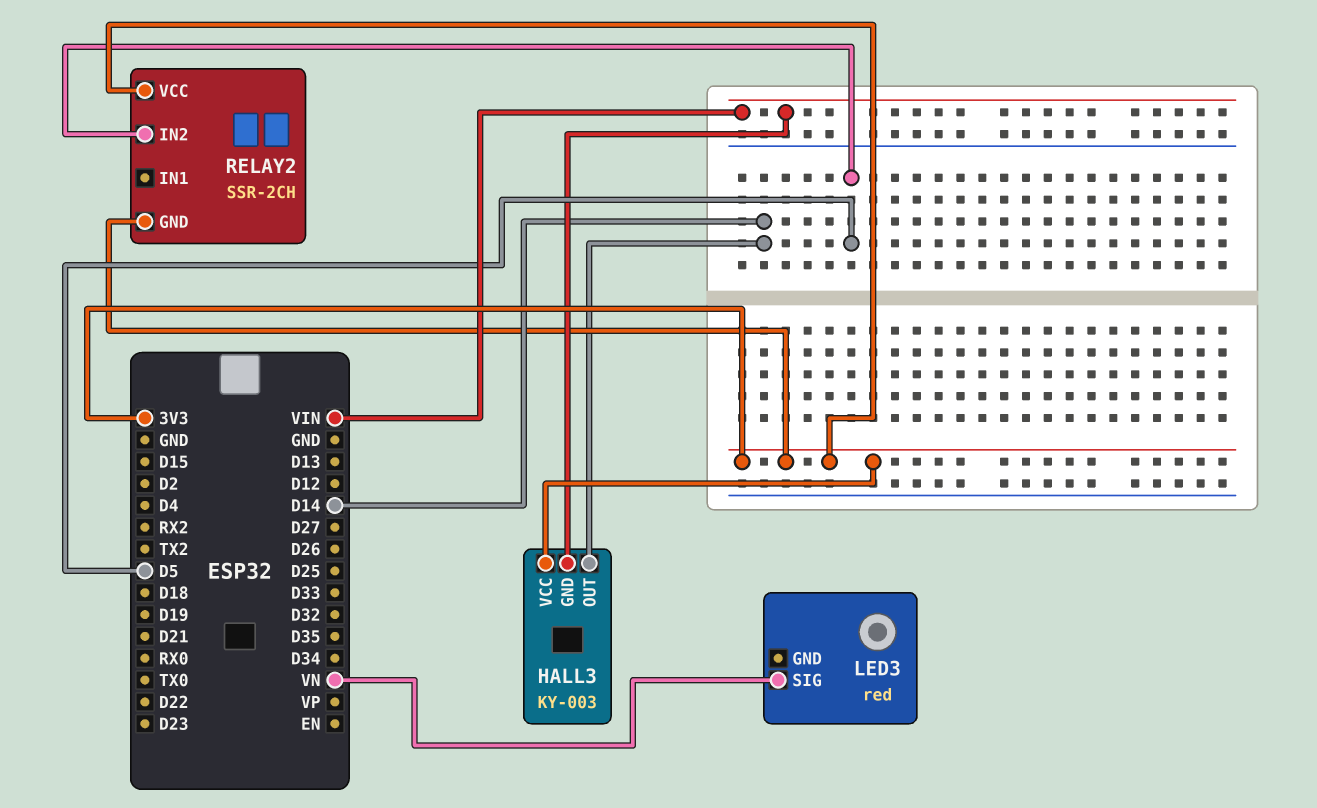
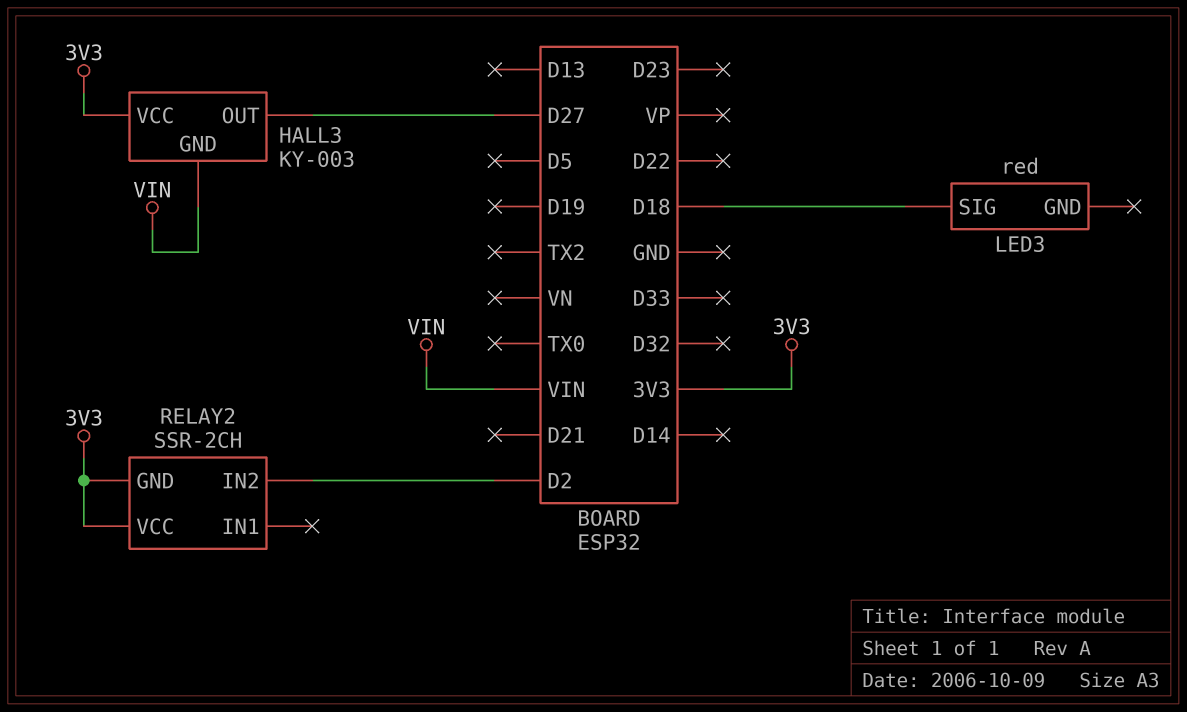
HALL3 pin OUT: D14 -> D27
LED3 pin SIG: VN -> D18
RELAY2 pin IN2: D5 -> D2

